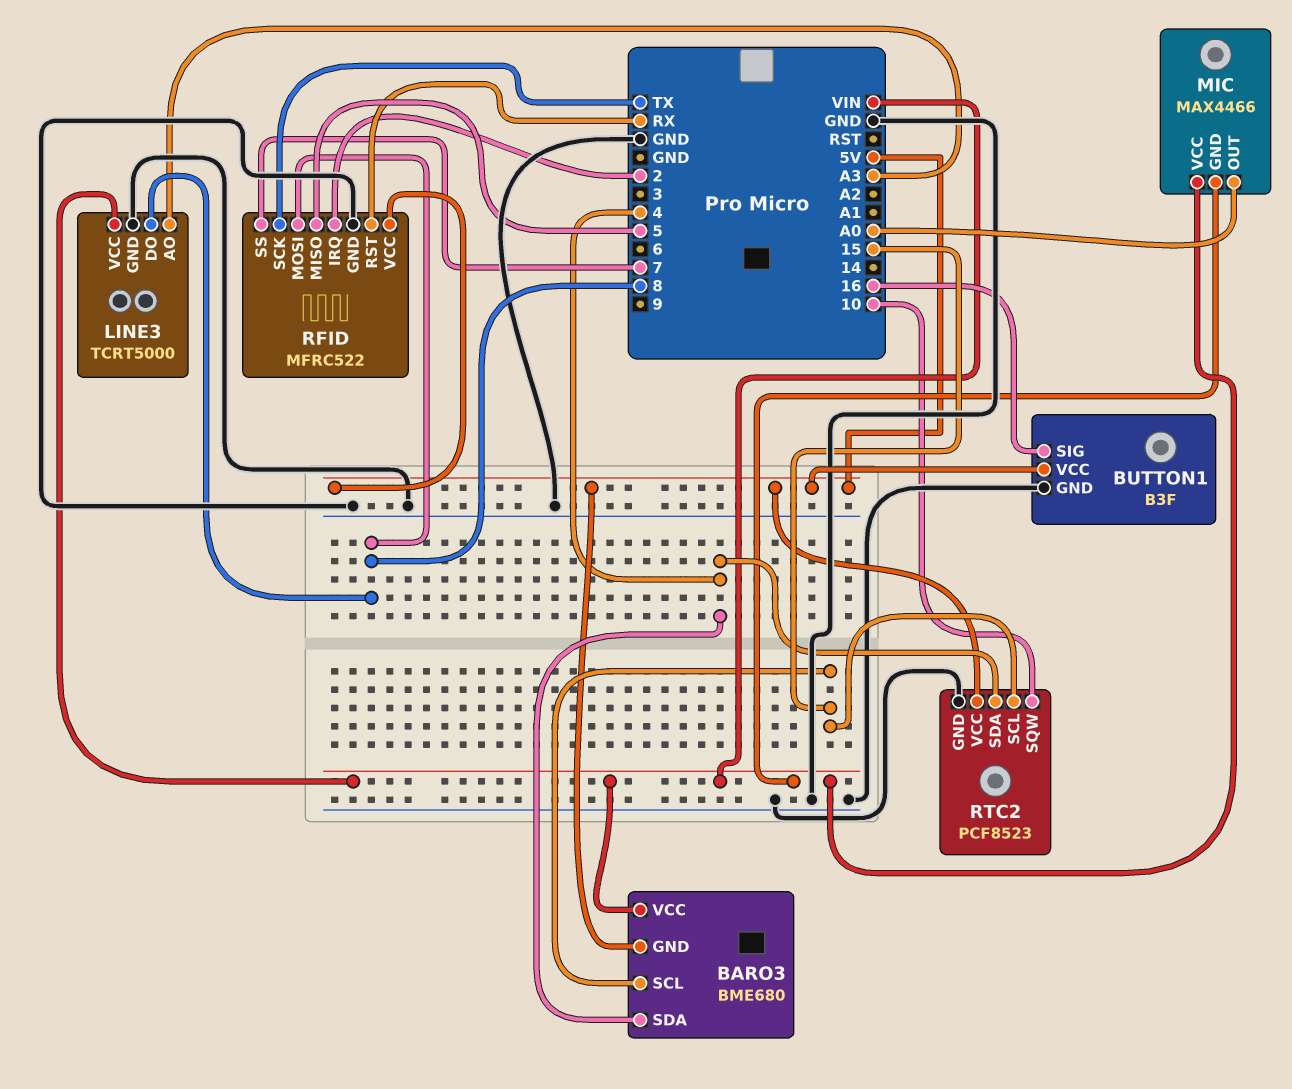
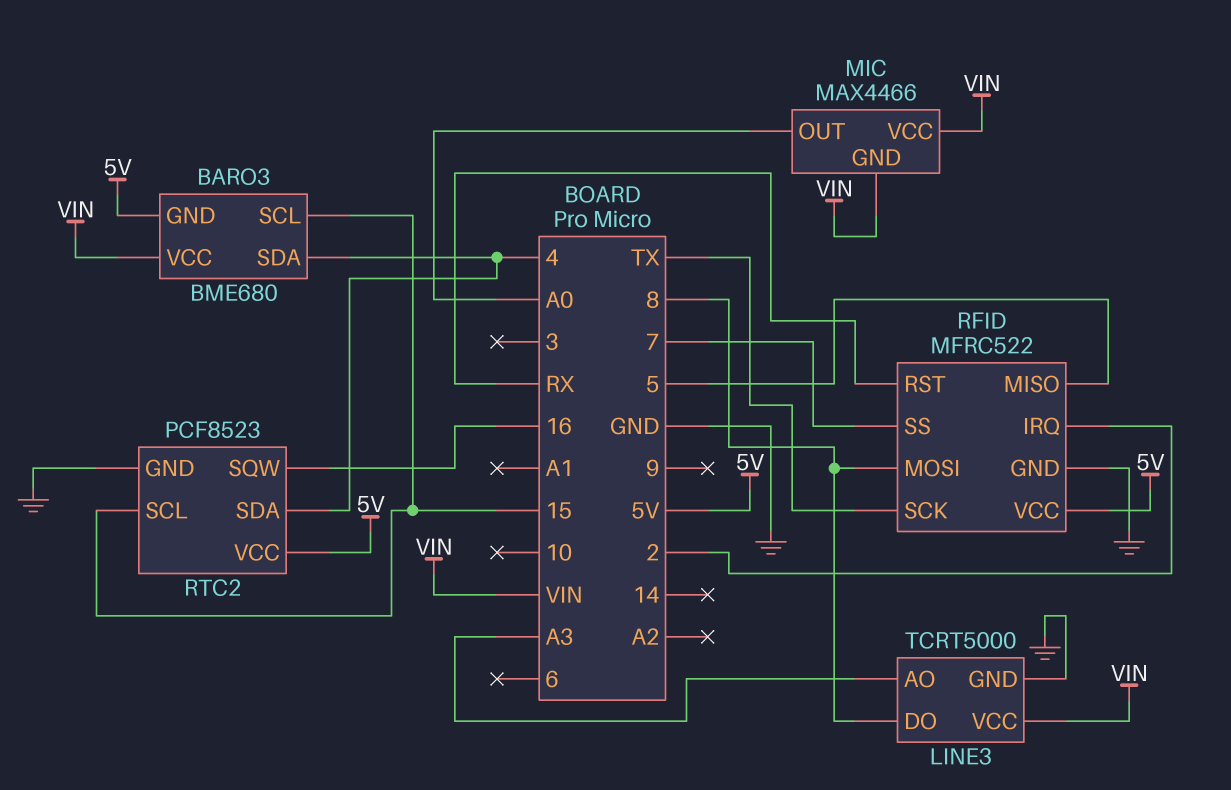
BUTTON1: B3F -> none
BUTTON1 pin GND: GND -> none
BUTTON1 pin SIG: 16 -> none
BUTTON1 pin VCC: 5V -> none
RTC2 pin SQW: 10 -> 16

